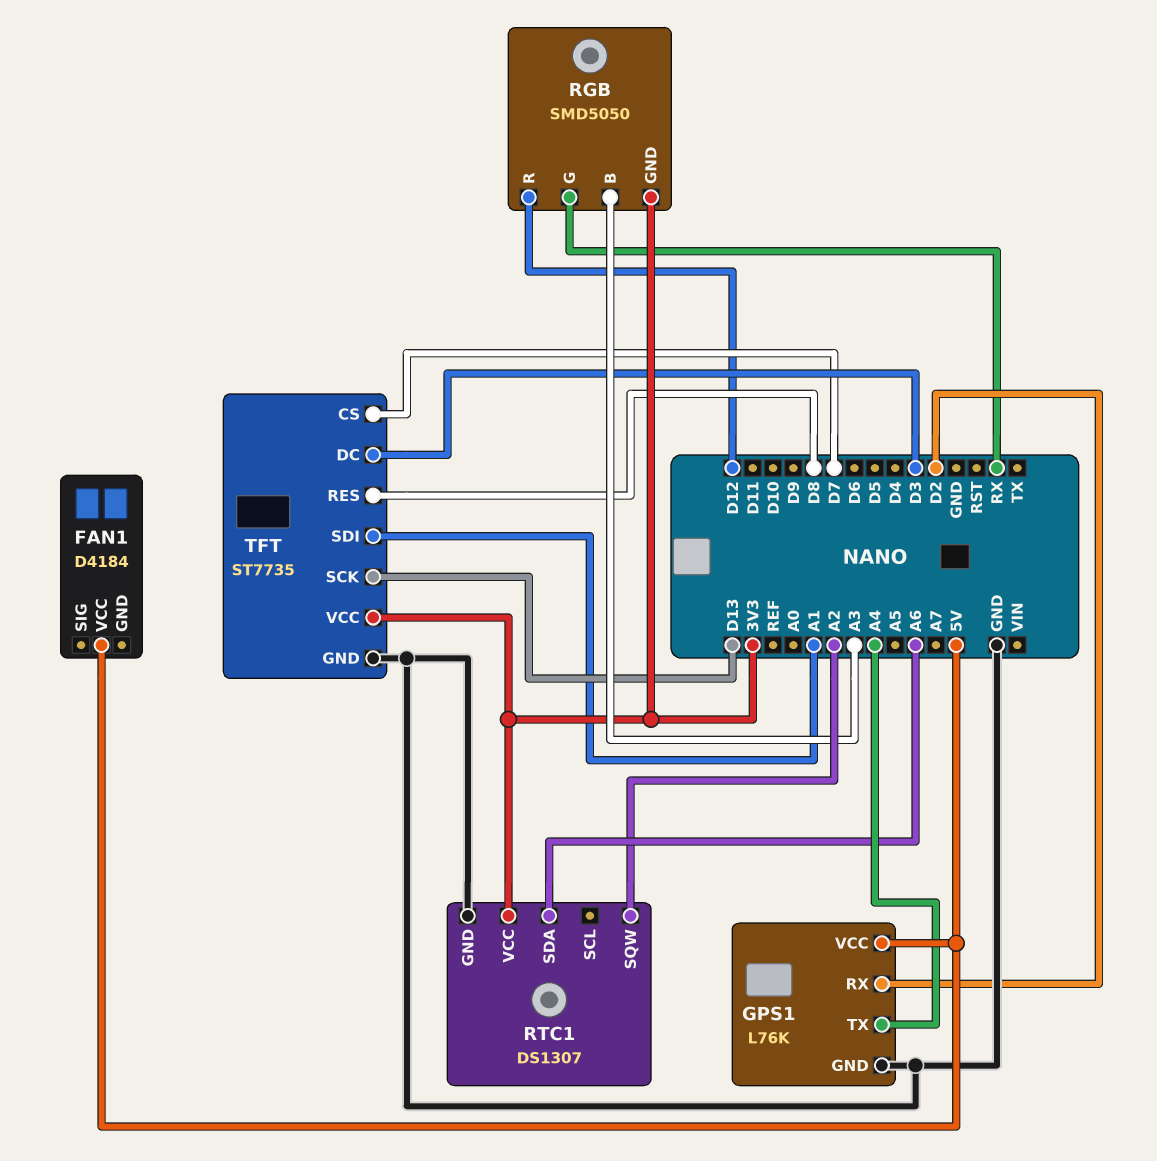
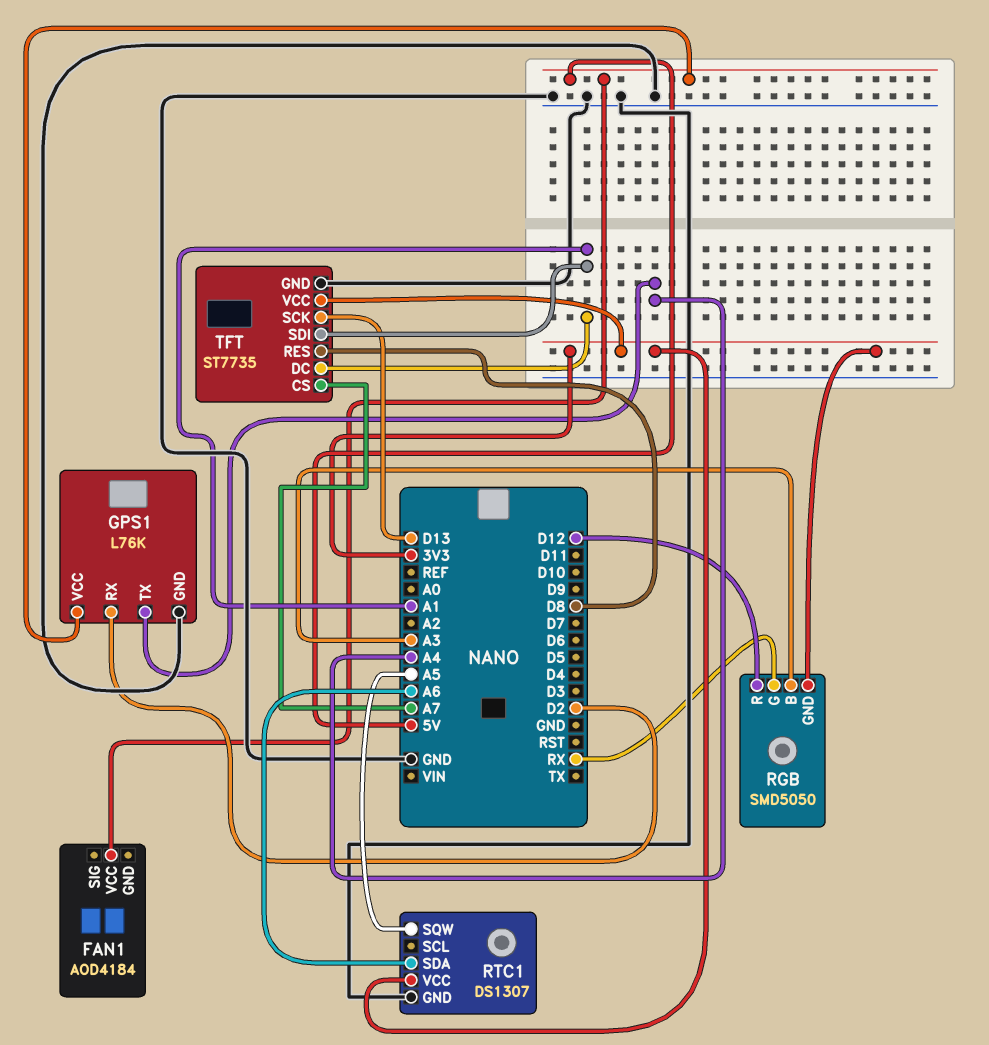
FAN1: D4184 -> AOD4184
RTC1 pin SQW: A2 -> A5
TFT pin CS: D7 -> A7
TFT pin DC: D3 -> A1

